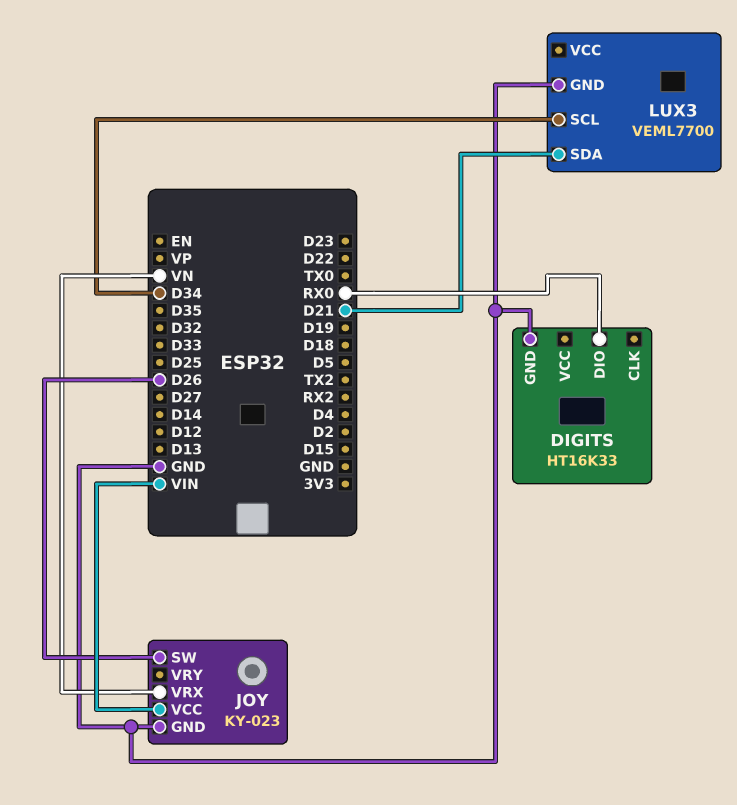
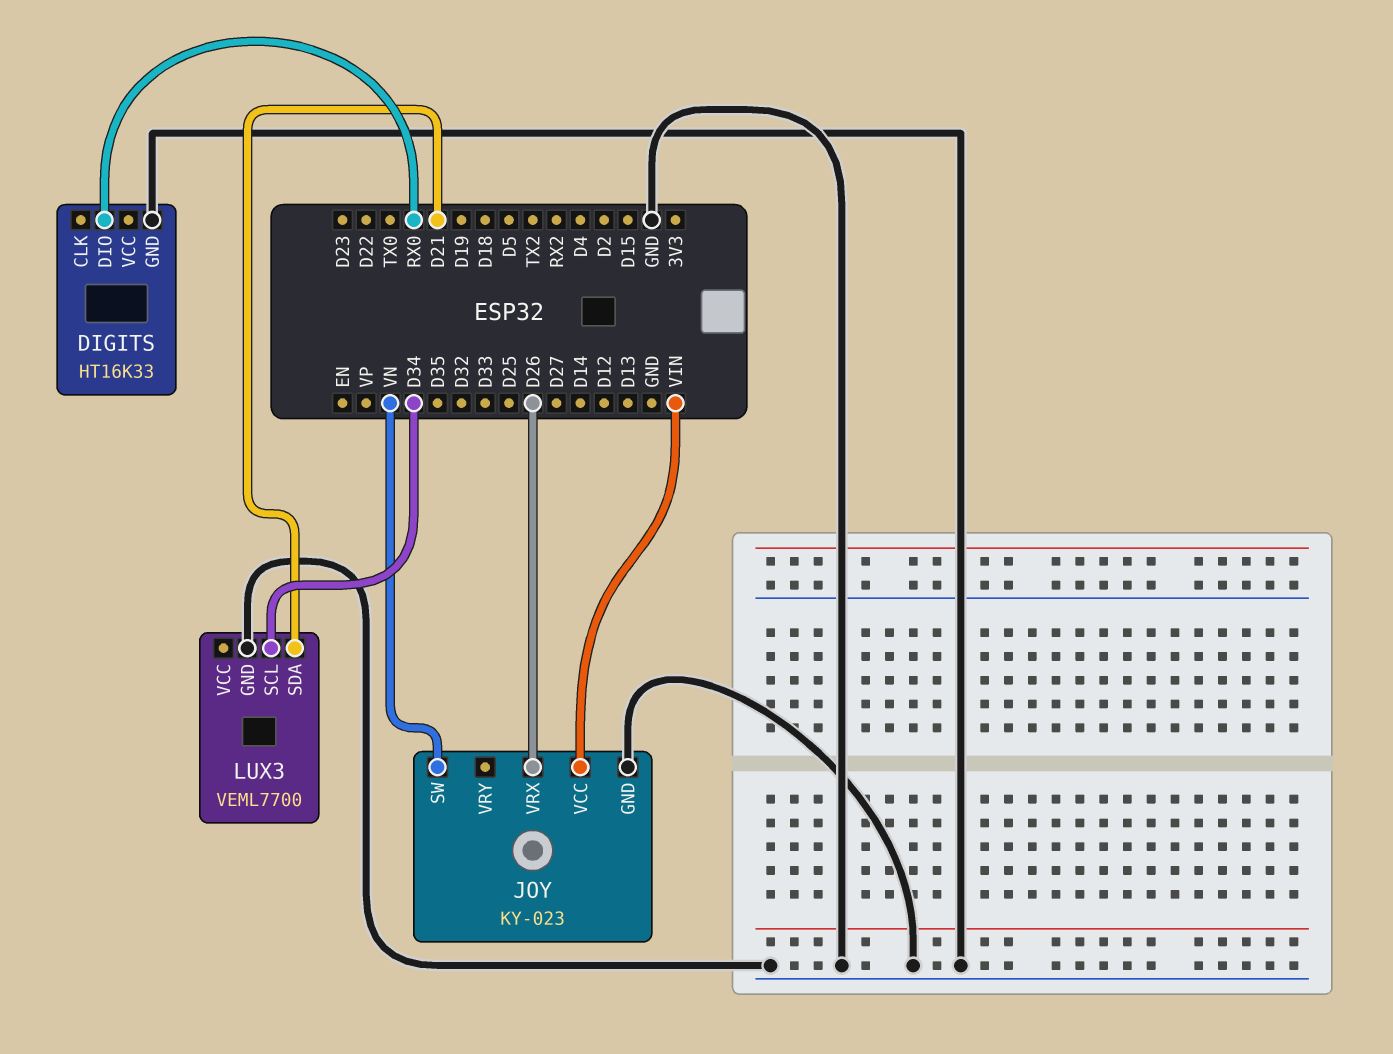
JOY pin SW: D26 -> VN
JOY pin VRX: VN -> D26

